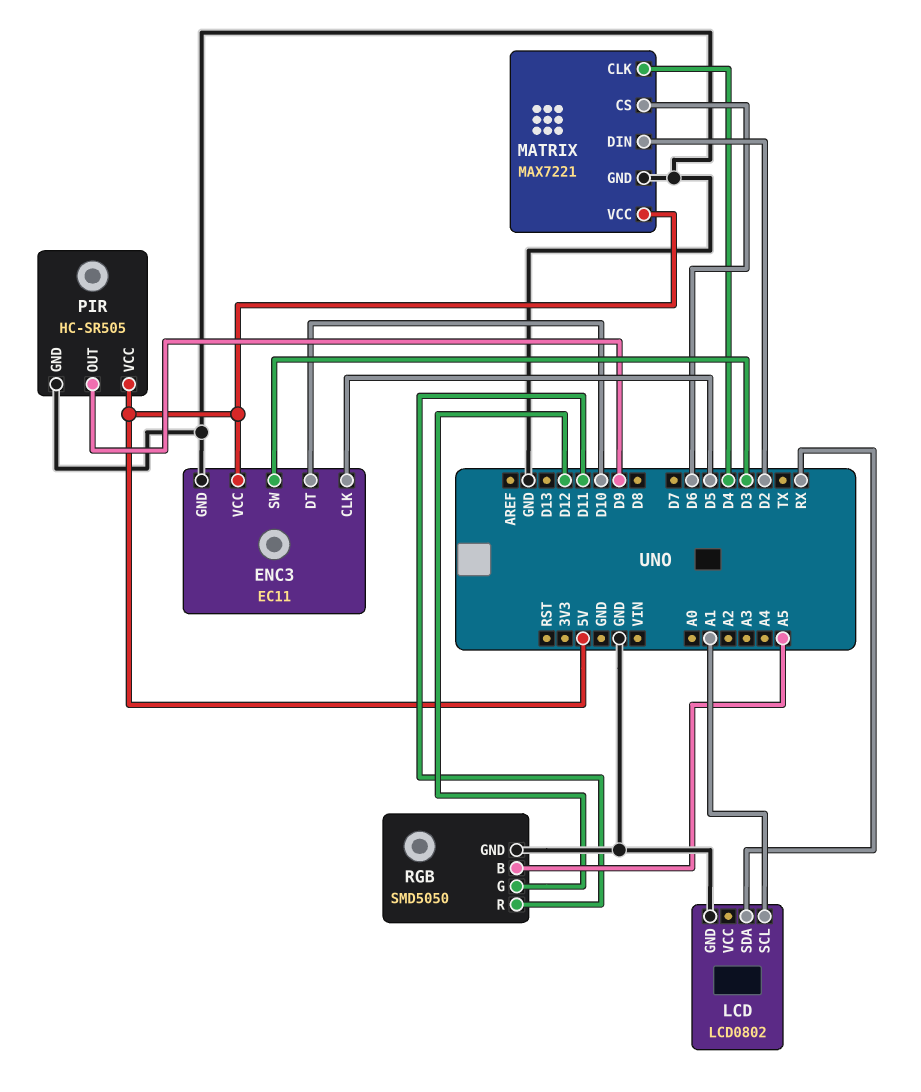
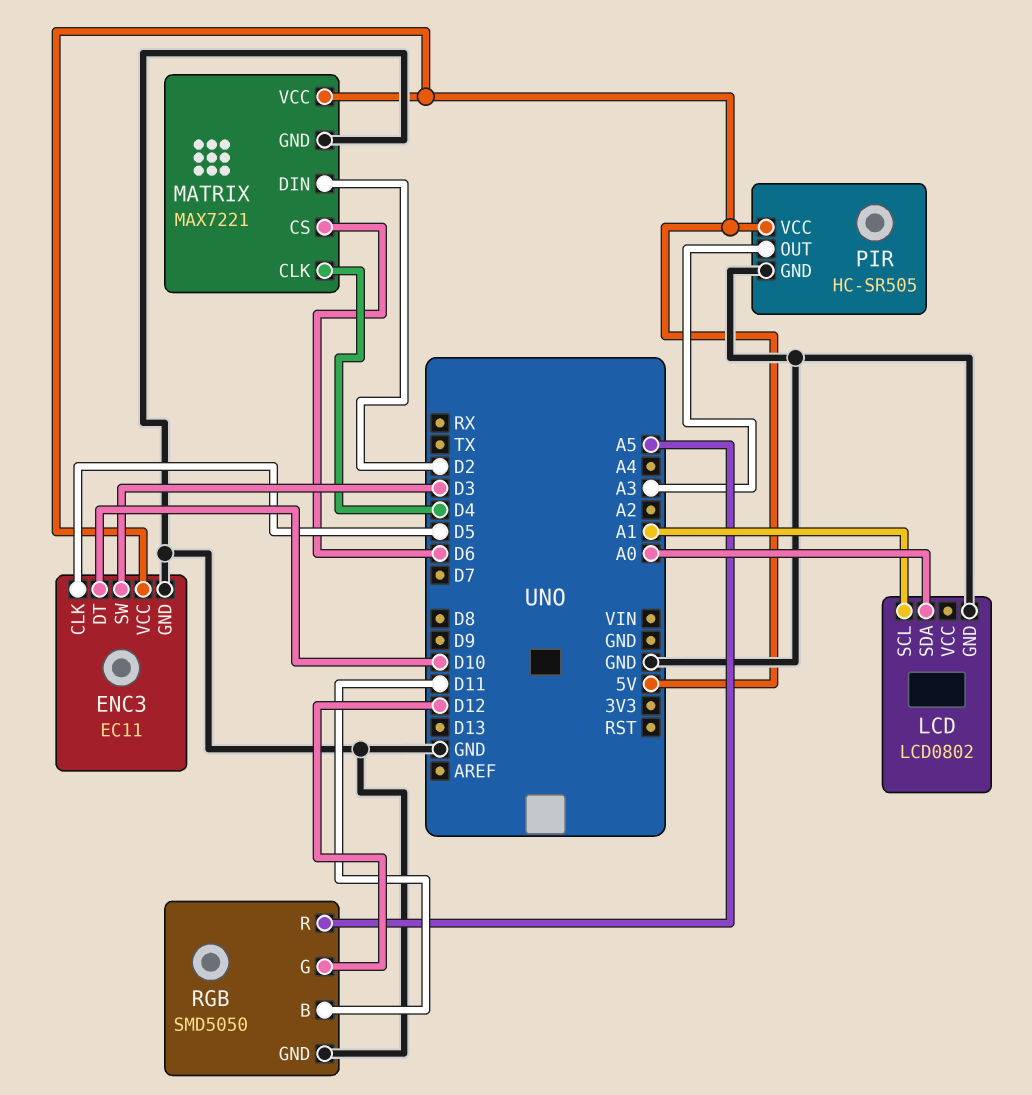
LCD pin SDA: RX -> A0
PIR pin OUT: D9 -> A3
RGB pin B: A5 -> D11
RGB pin R: D11 -> A5

